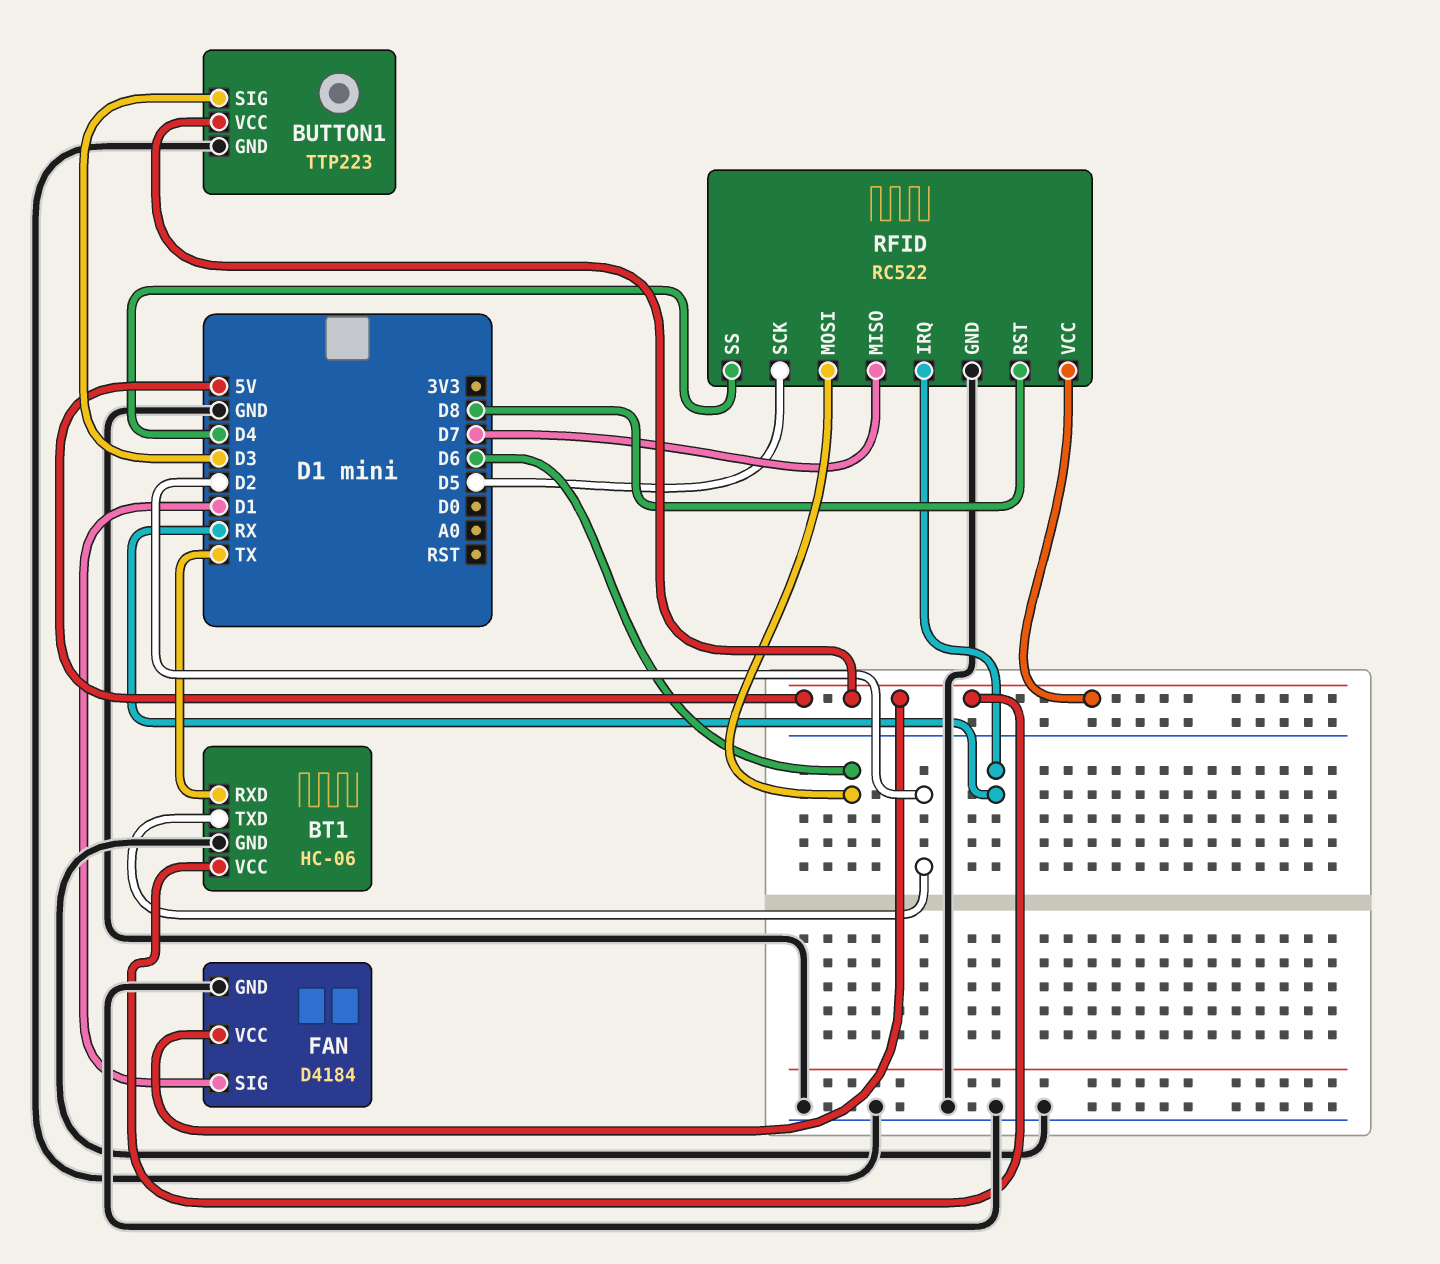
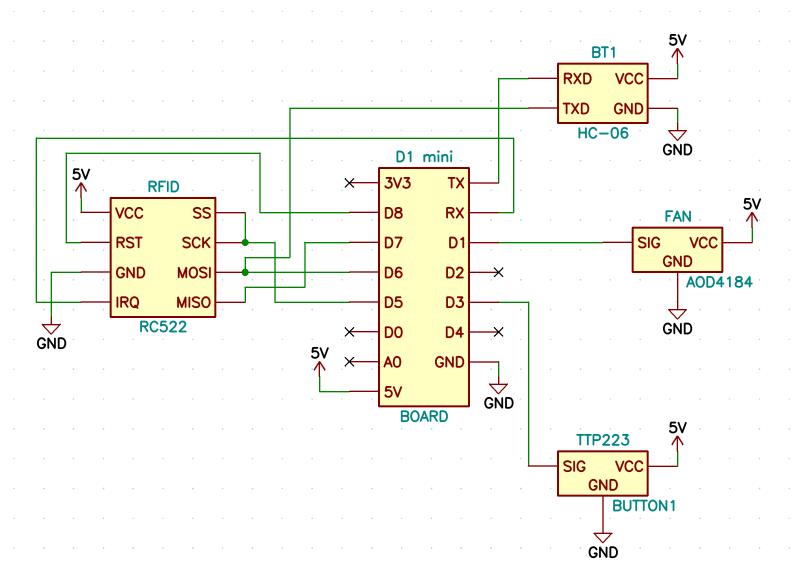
BT1 pin TXD: D2 -> D6
FAN: D4184 -> AOD4184
RFID pin SS: D4 -> D5

